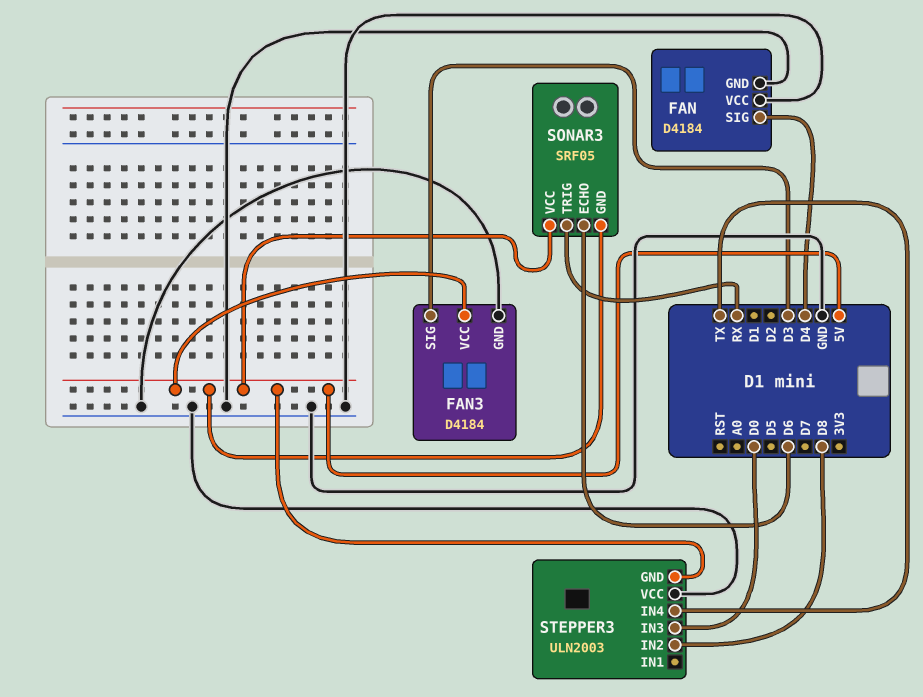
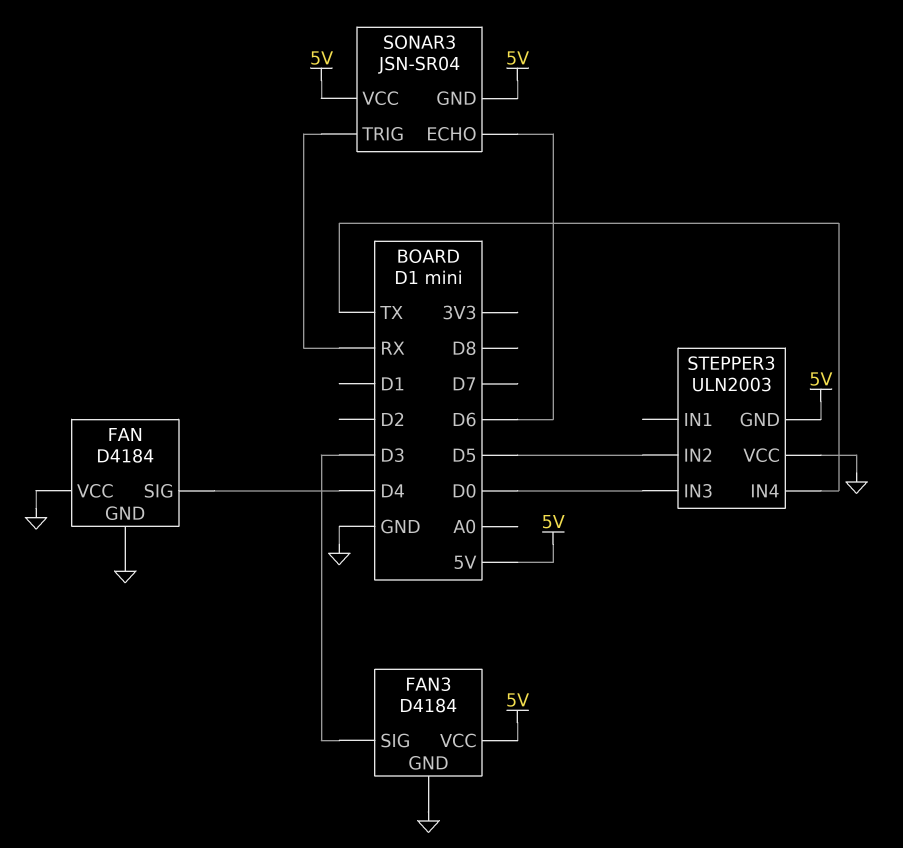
SONAR3: SRF05 -> JSN-SR04
STEPPER3 pin IN2: D8 -> D5

